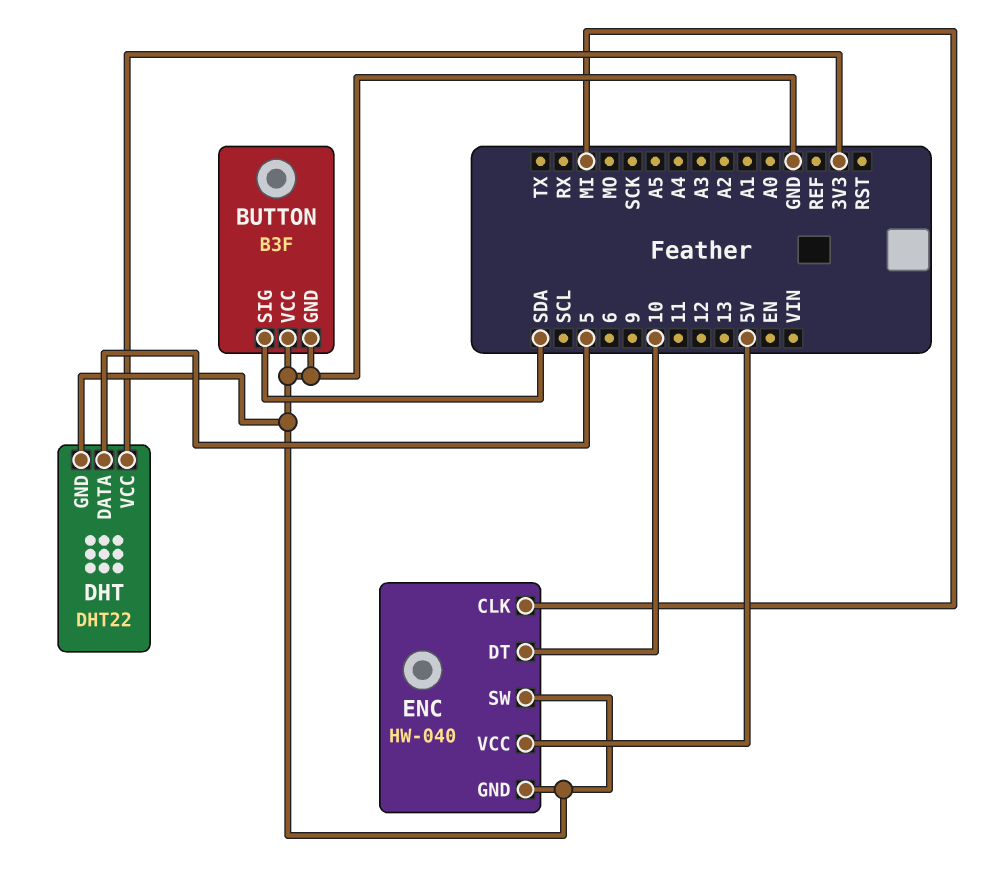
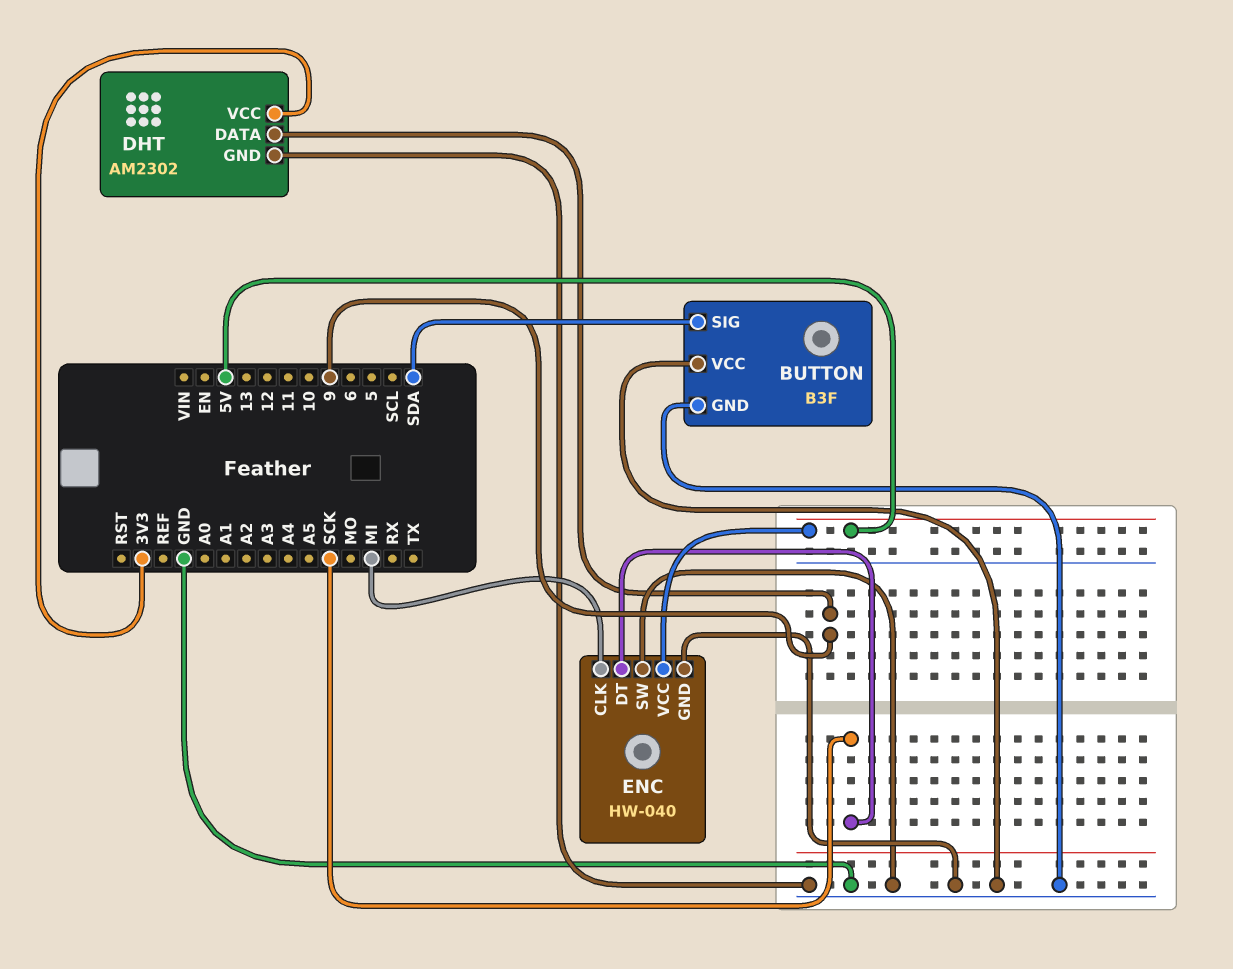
DHT: DHT22 -> AM2302
DHT pin DATA: 5 -> 9
ENC pin DT: 10 -> SCK

